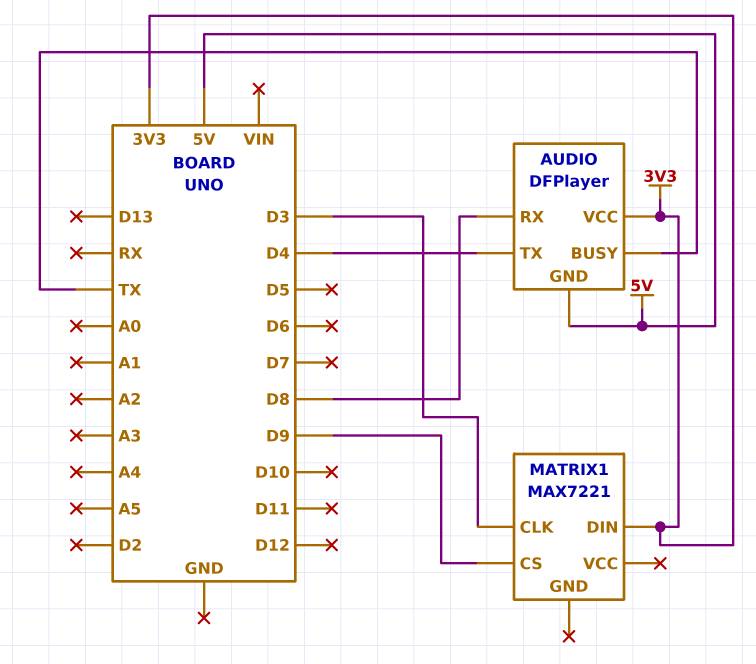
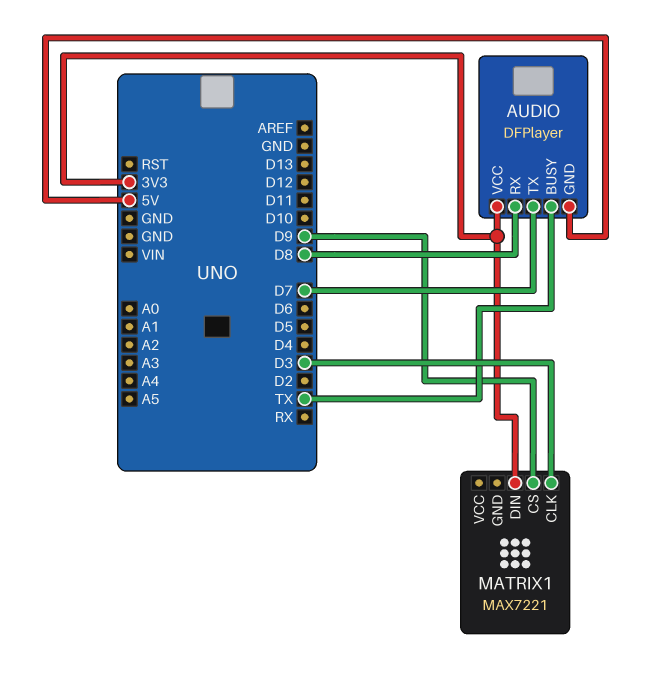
AUDIO pin TX: D4 -> D7

